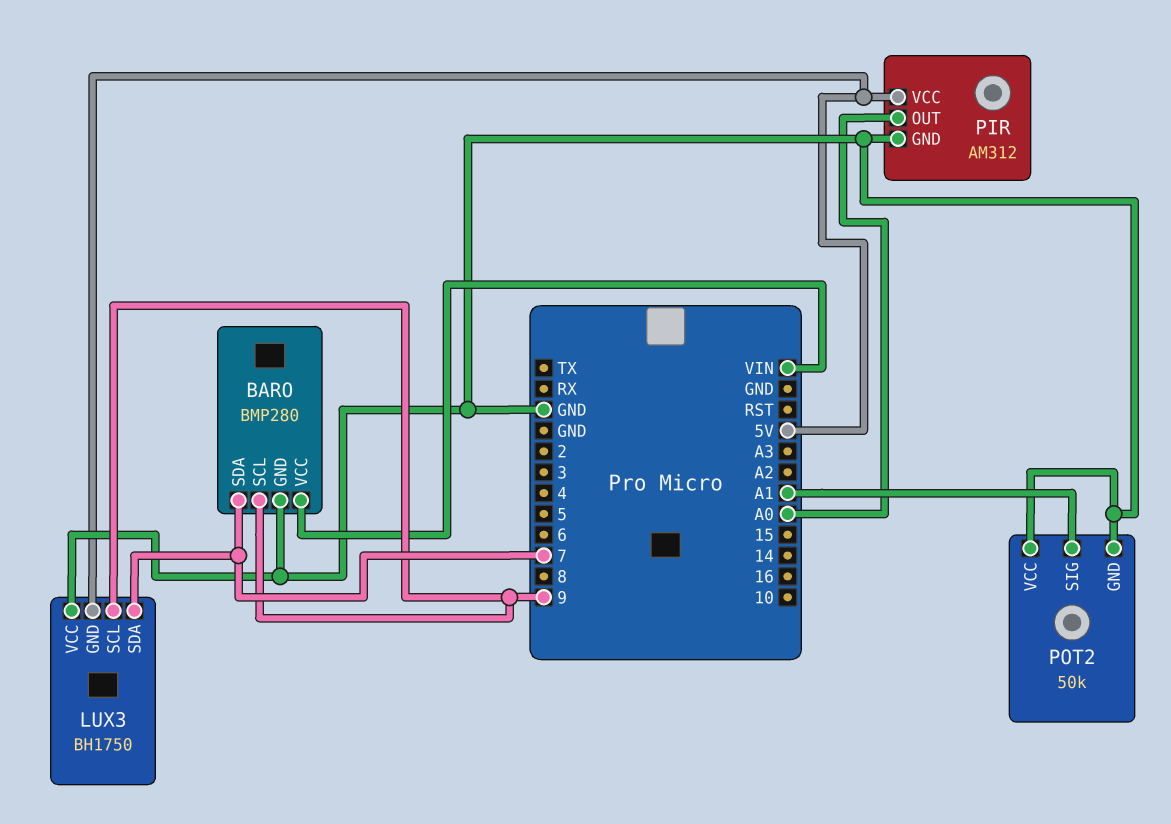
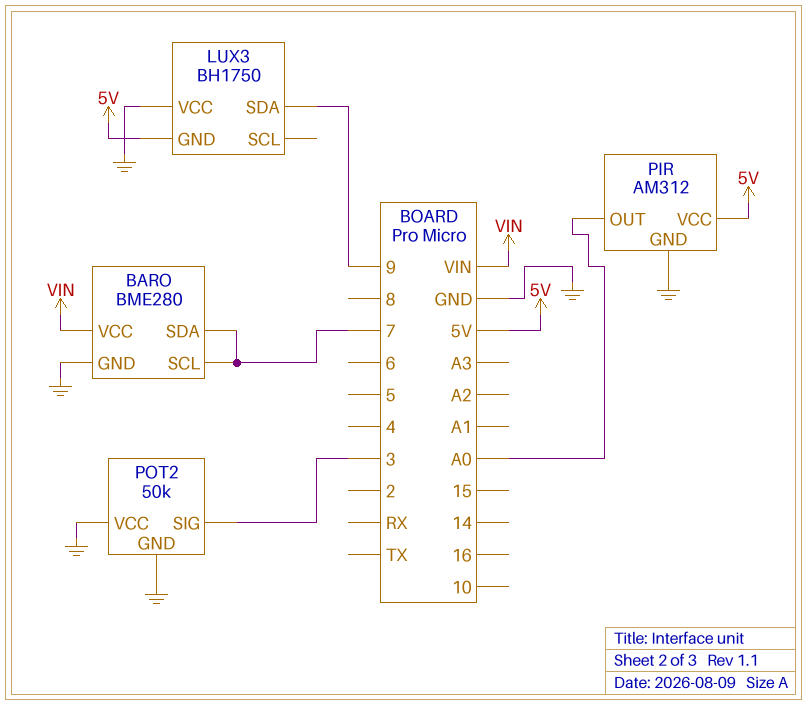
BARO: BMP280 -> BME280
BARO pin SCL: 9 -> 7
LUX3 pin SCL: 9 -> none
LUX3 pin SDA: 7 -> 9
POT2 pin SIG: A1 -> 3

